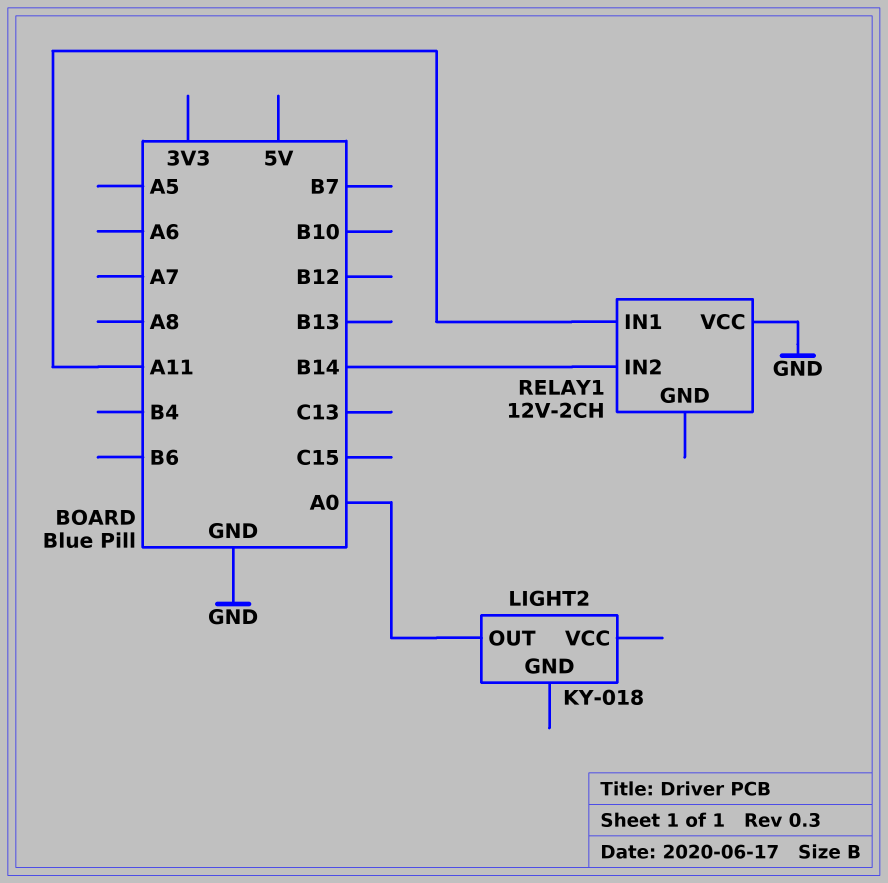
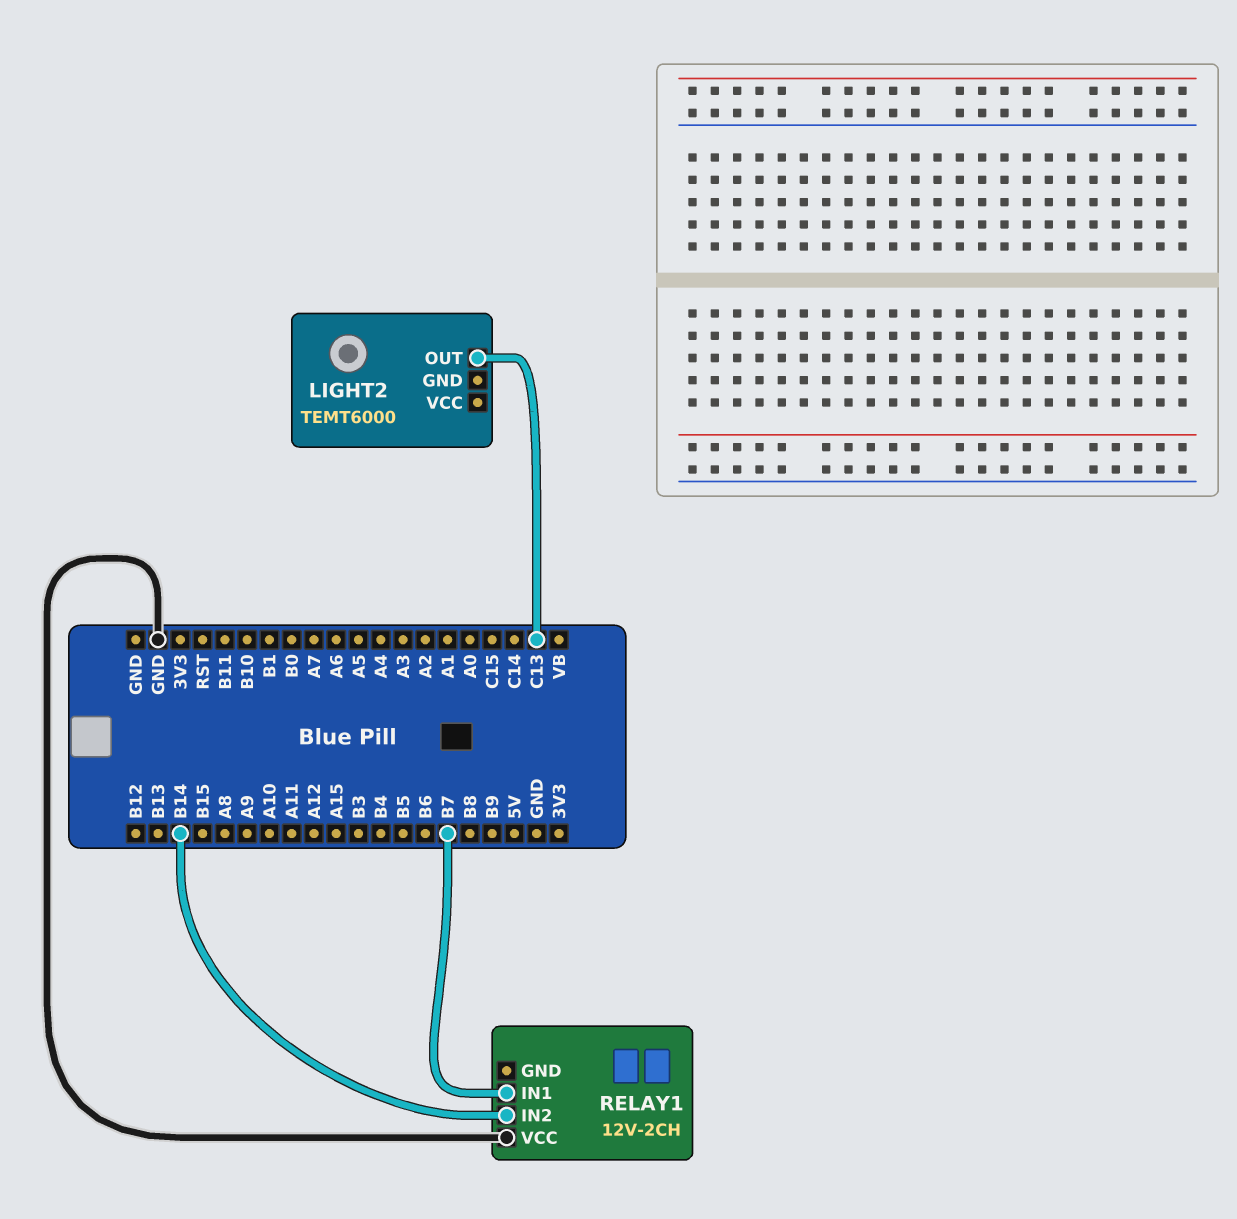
LIGHT2: KY-018 -> TEMT6000
LIGHT2 pin OUT: A0 -> C13
RELAY1 pin IN1: A11 -> B7

